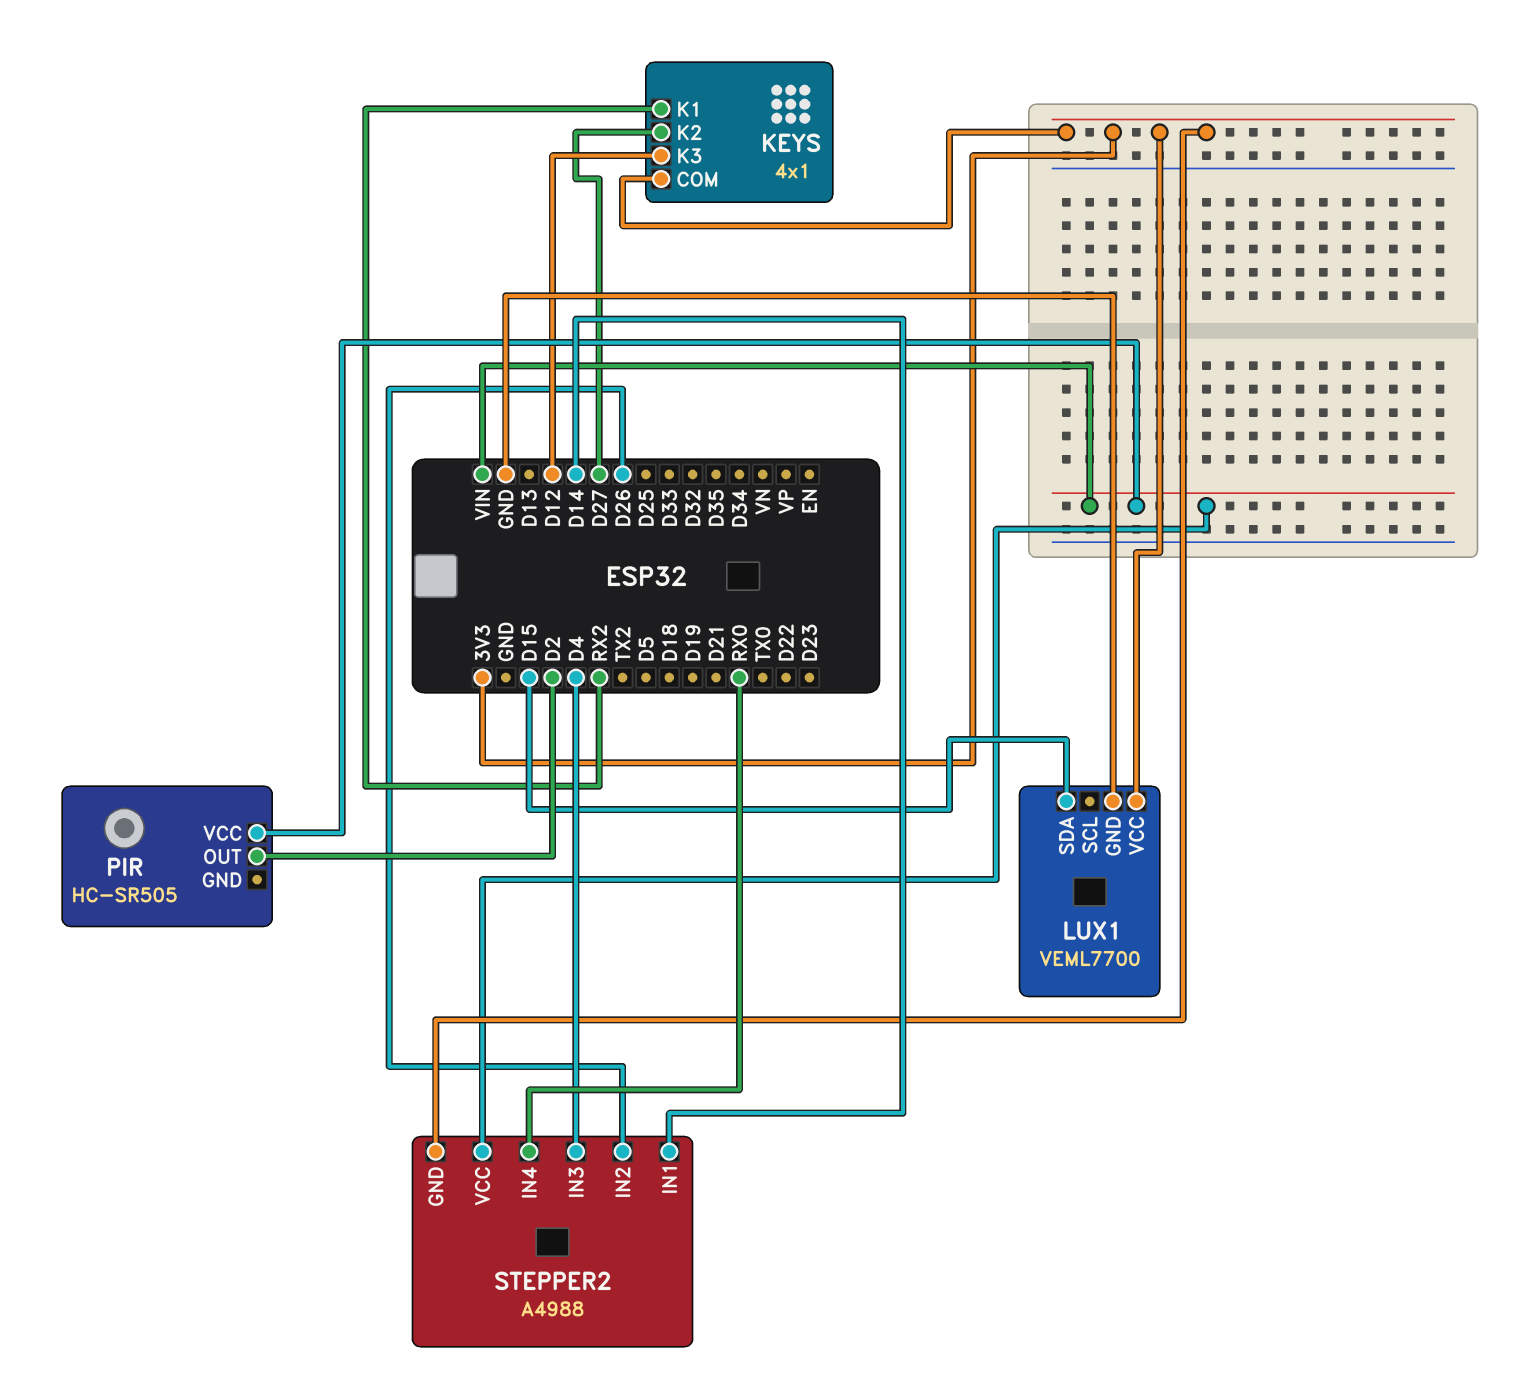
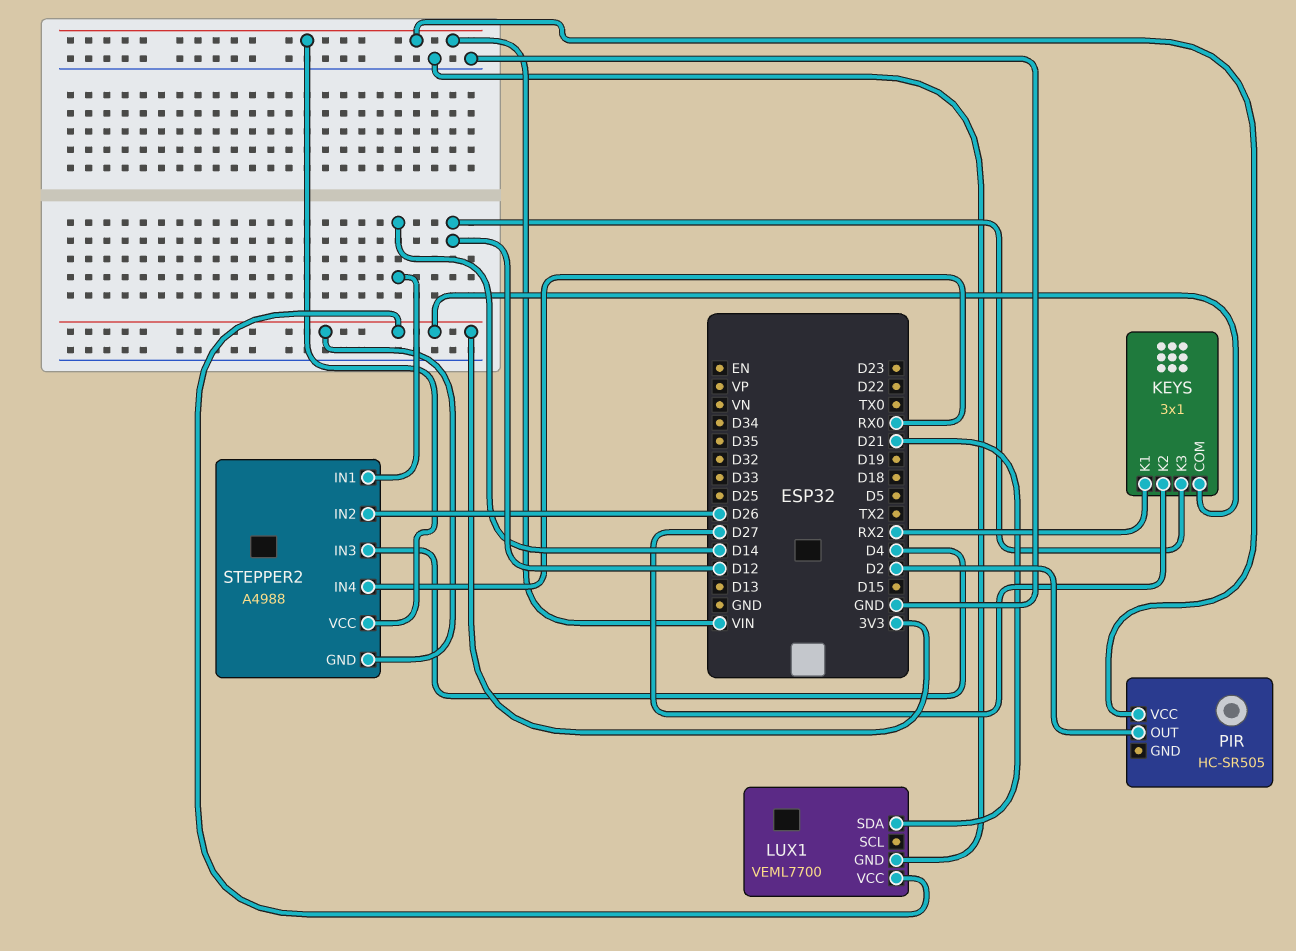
KEYS: 4x1 -> 3x1
LUX1 pin SDA: D15 -> D21

